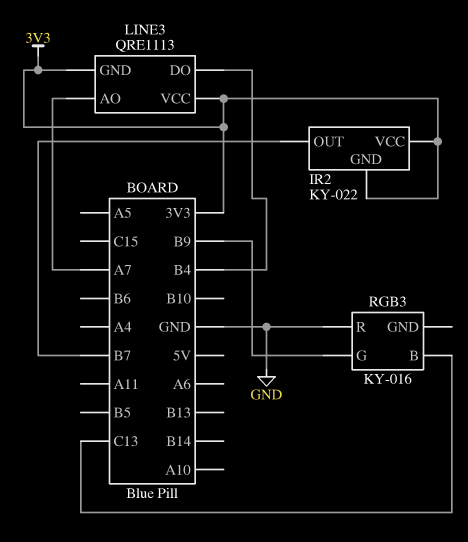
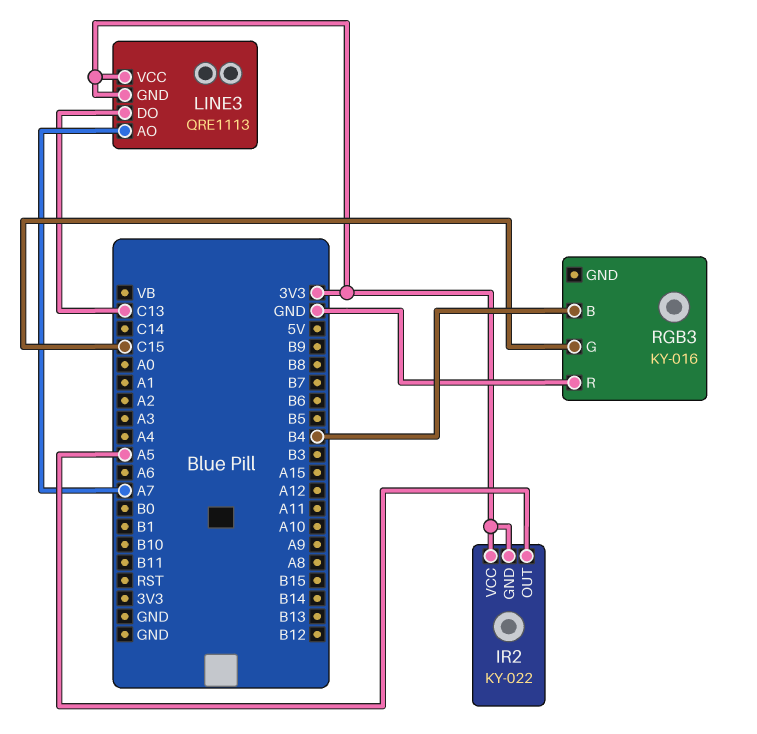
IR2 pin OUT: B7 -> A5
LINE3 pin DO: B4 -> C13
RGB3 pin B: C13 -> B4
RGB3 pin G: B9 -> C15

